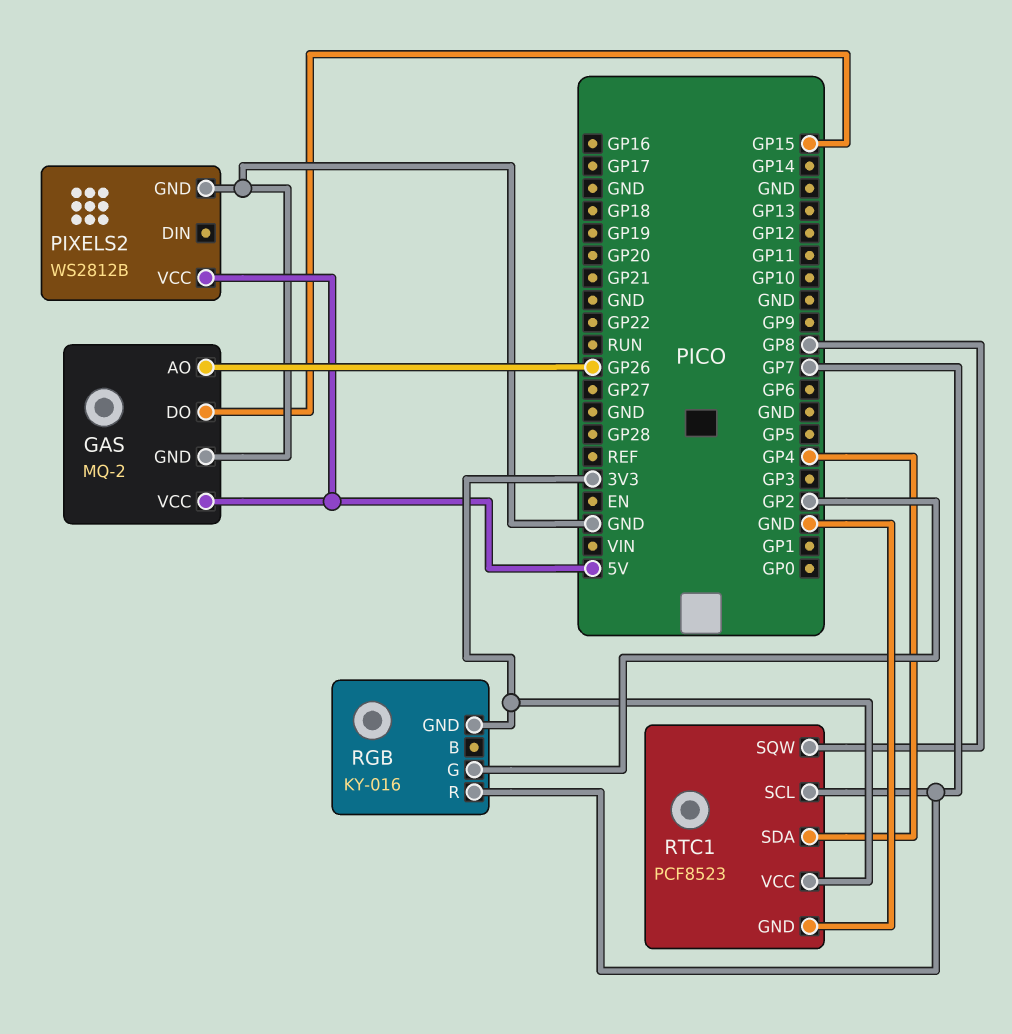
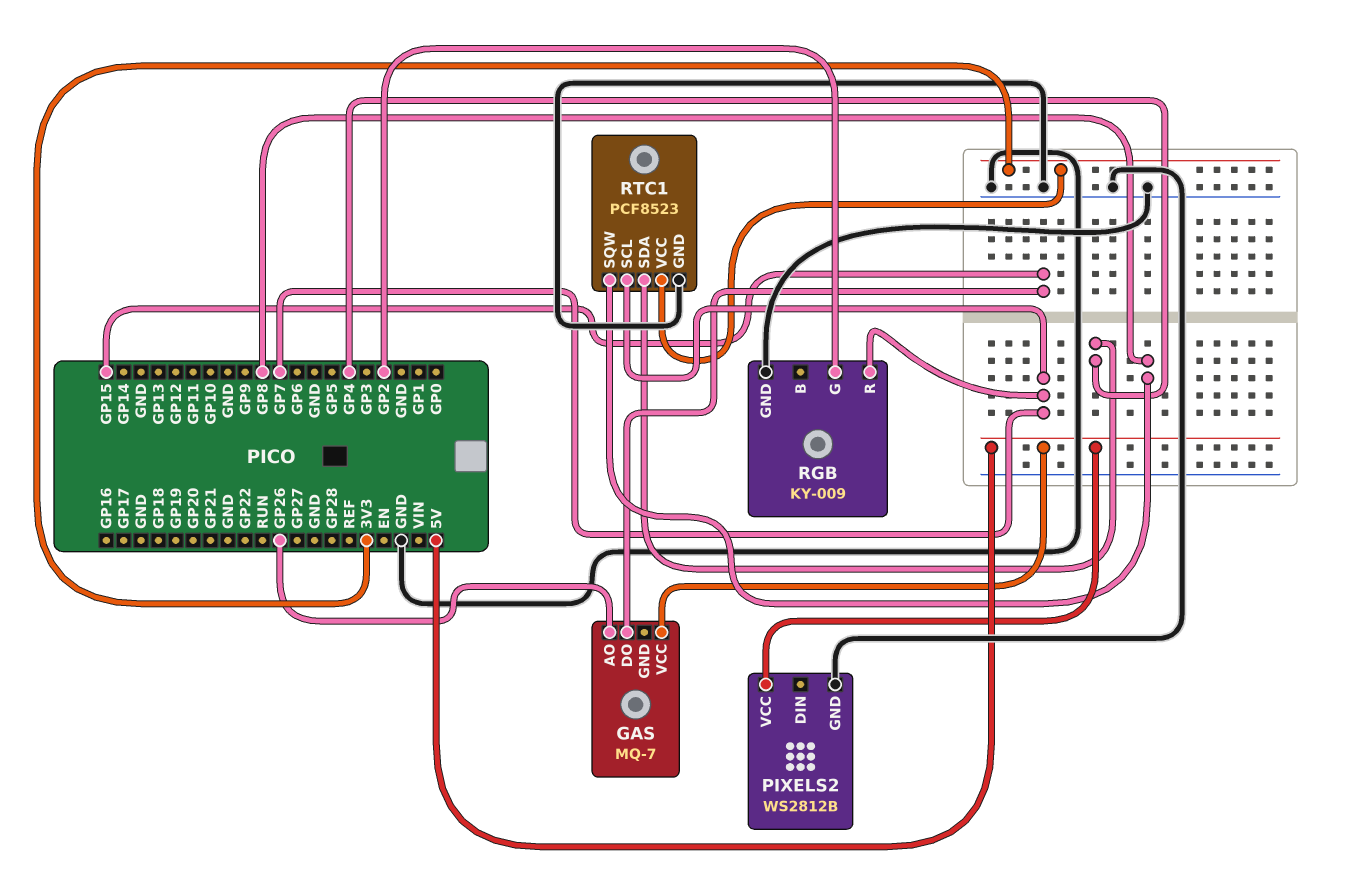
GAS: MQ-2 -> MQ-7
GAS pin GND: GND -> none
RGB: KY-016 -> KY-009
RGB pin GND: 3V3 -> GND

